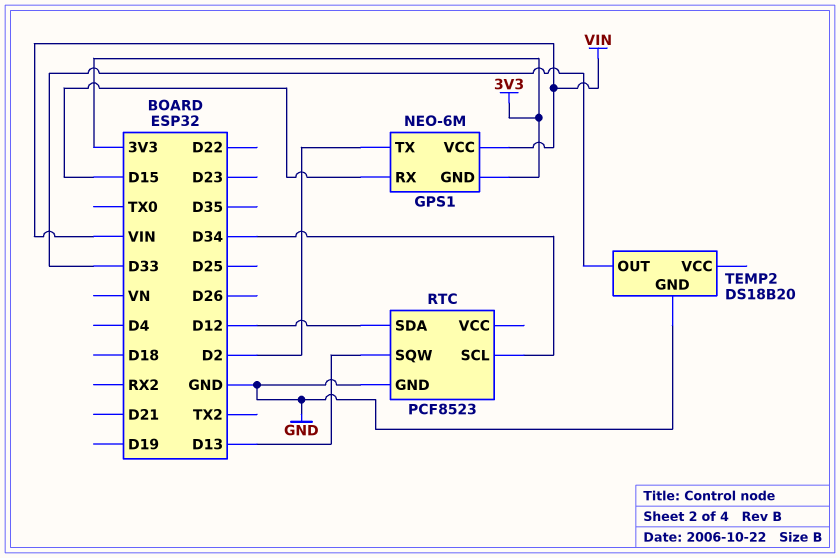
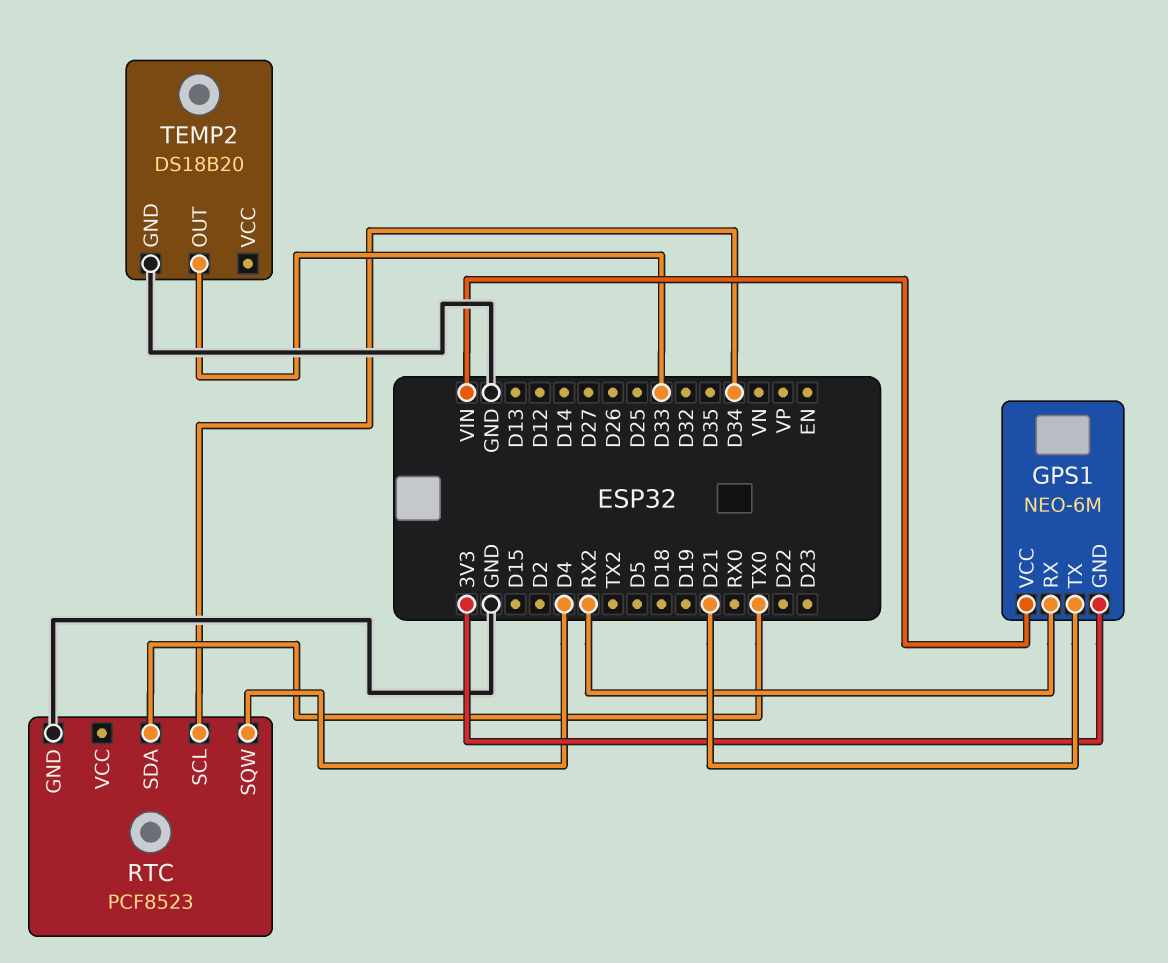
GPS1 pin RX: D15 -> RX2
GPS1 pin TX: D2 -> D21
RTC pin SDA: D12 -> TX0
RTC pin SQW: D13 -> D4

